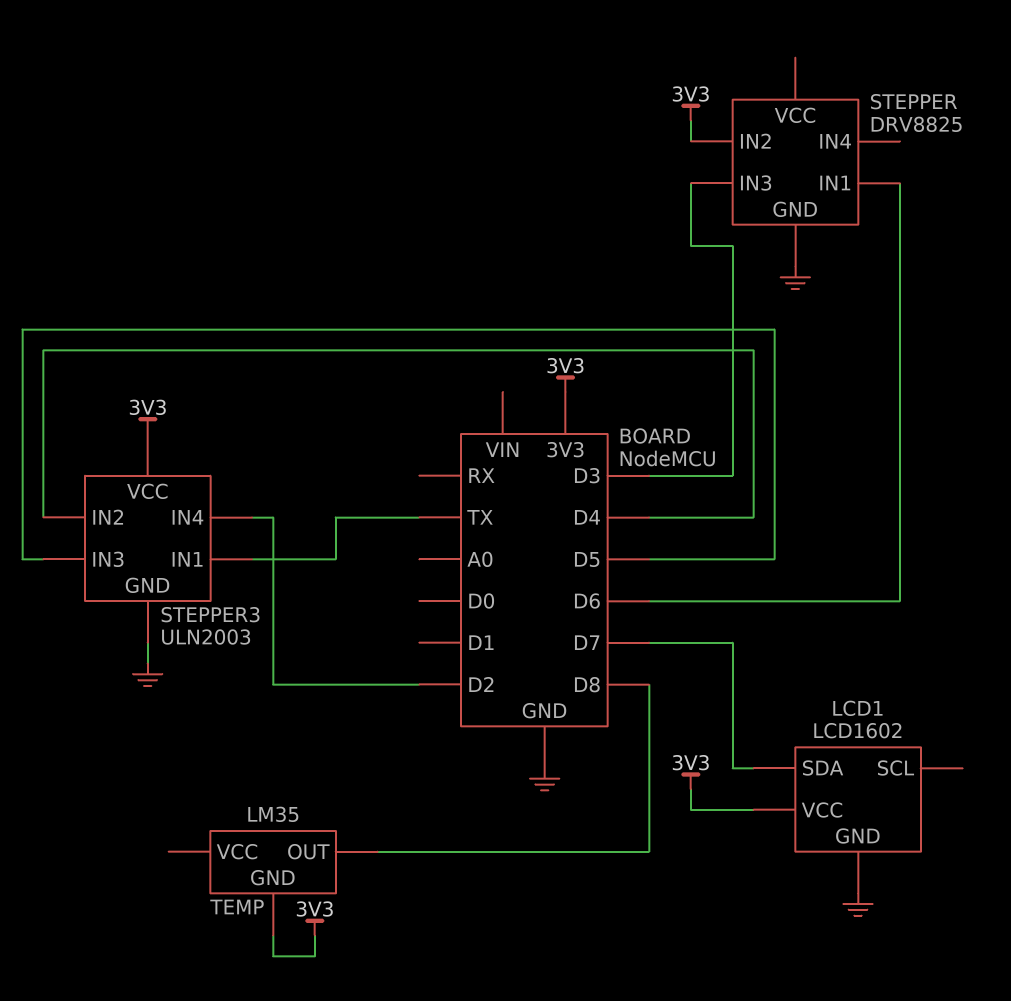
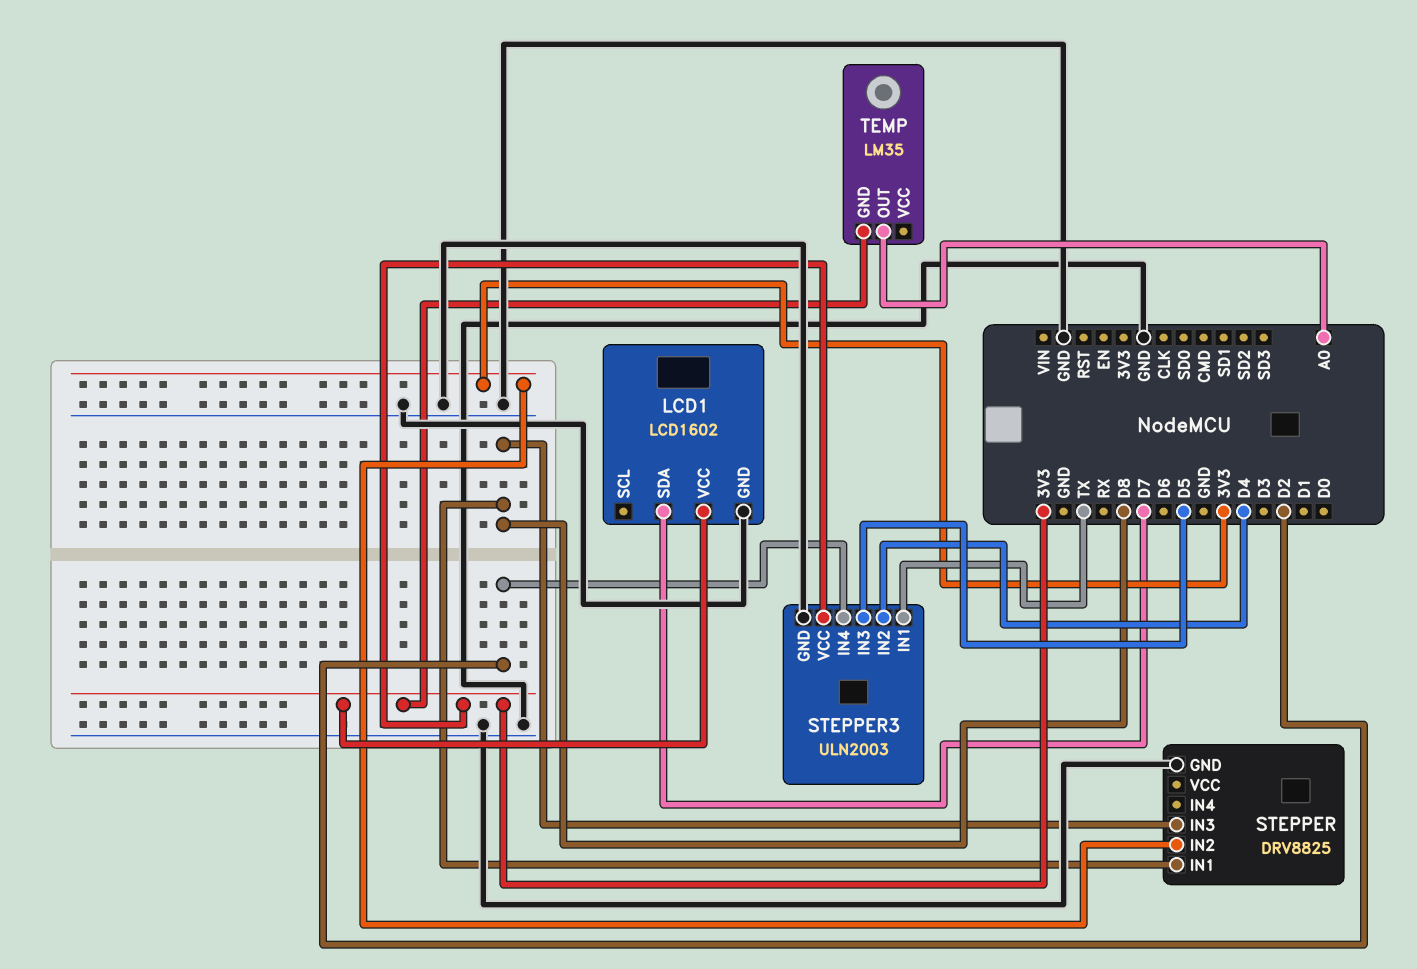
STEPPER pin IN1: D6 -> D8
STEPPER pin IN3: D3 -> D8
TEMP pin OUT: D8 -> A0

